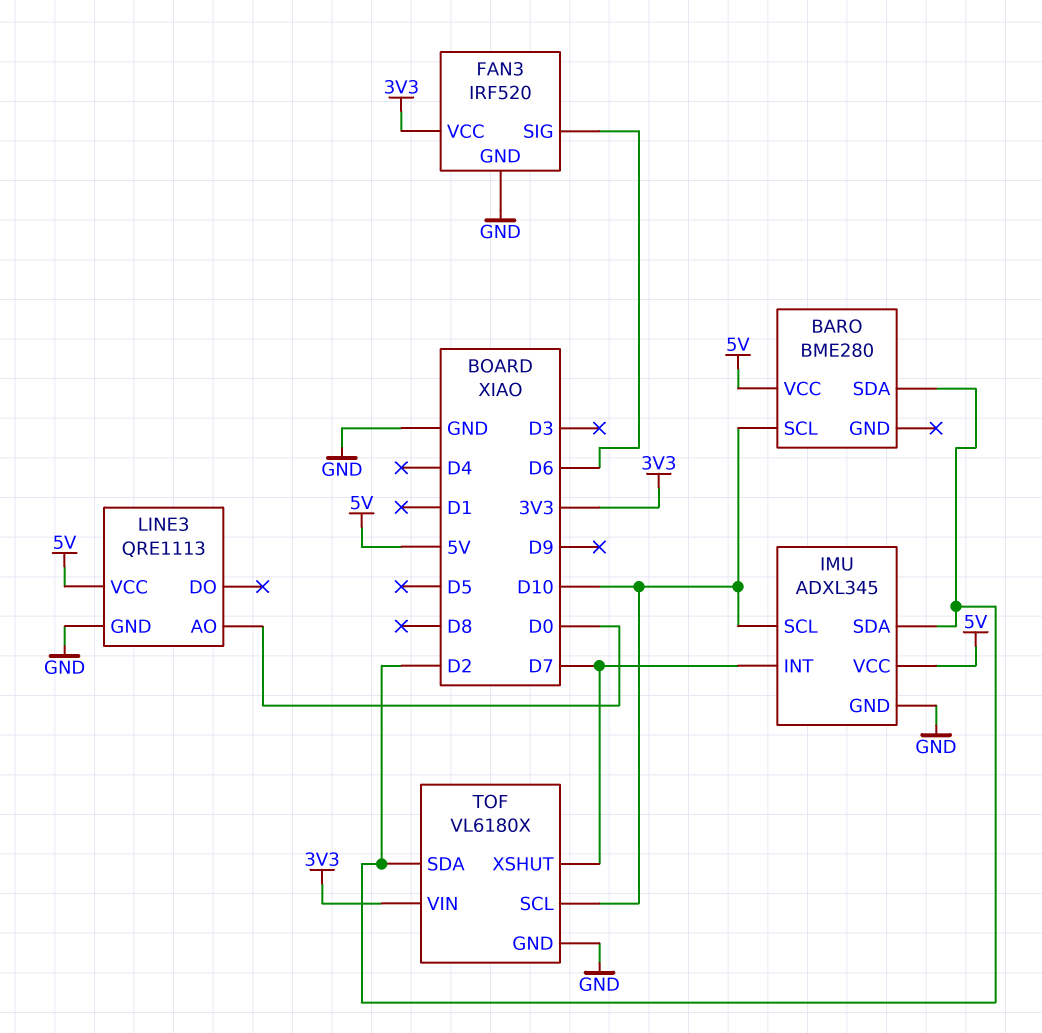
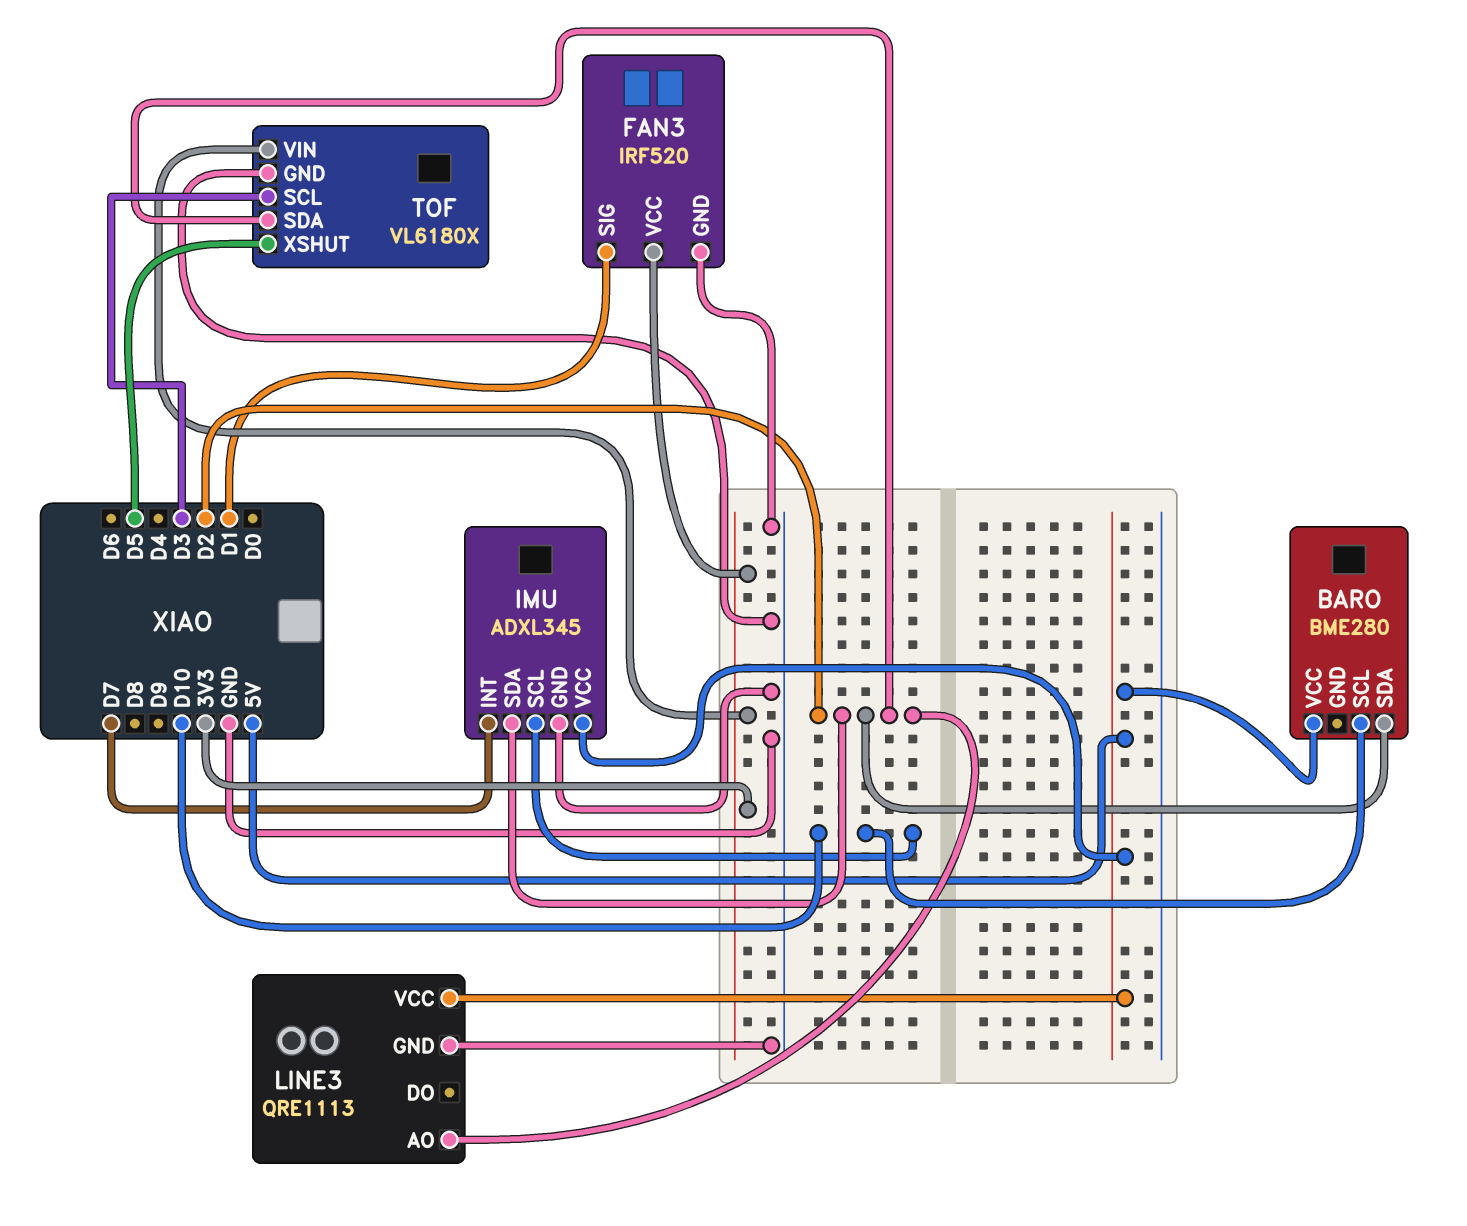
FAN3 pin SIG: D6 -> D1
LINE3 pin AO: D0 -> D2
TOF pin SCL: D10 -> D3
TOF pin XSHUT: D7 -> D5

